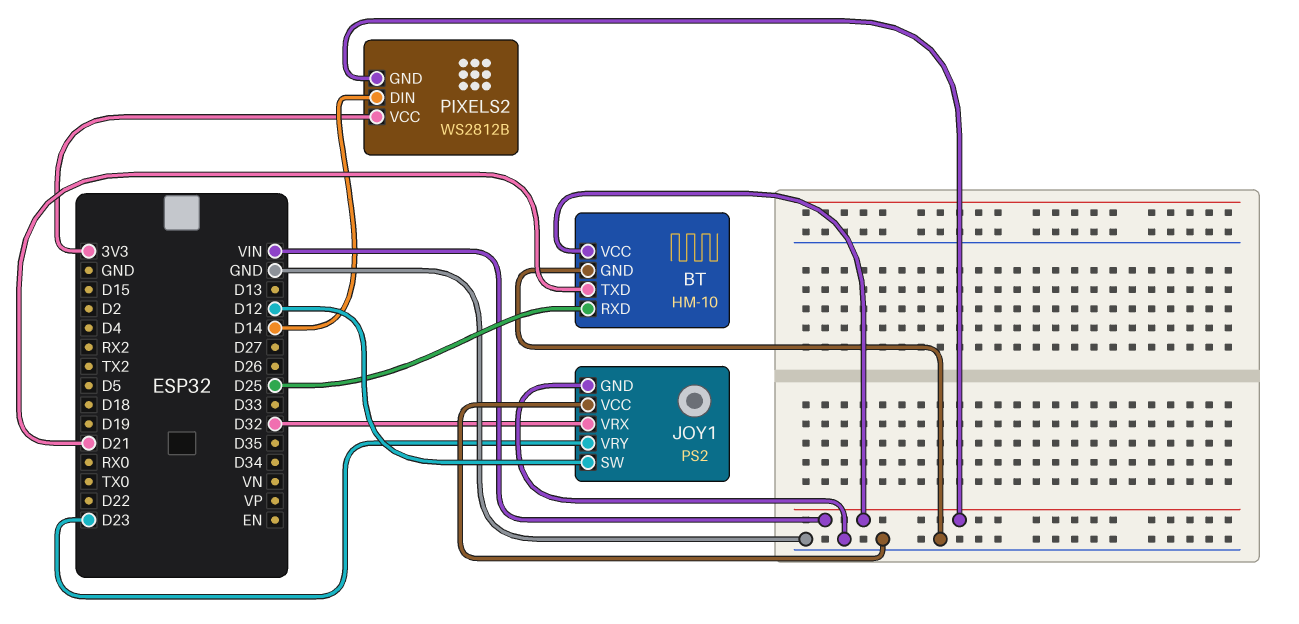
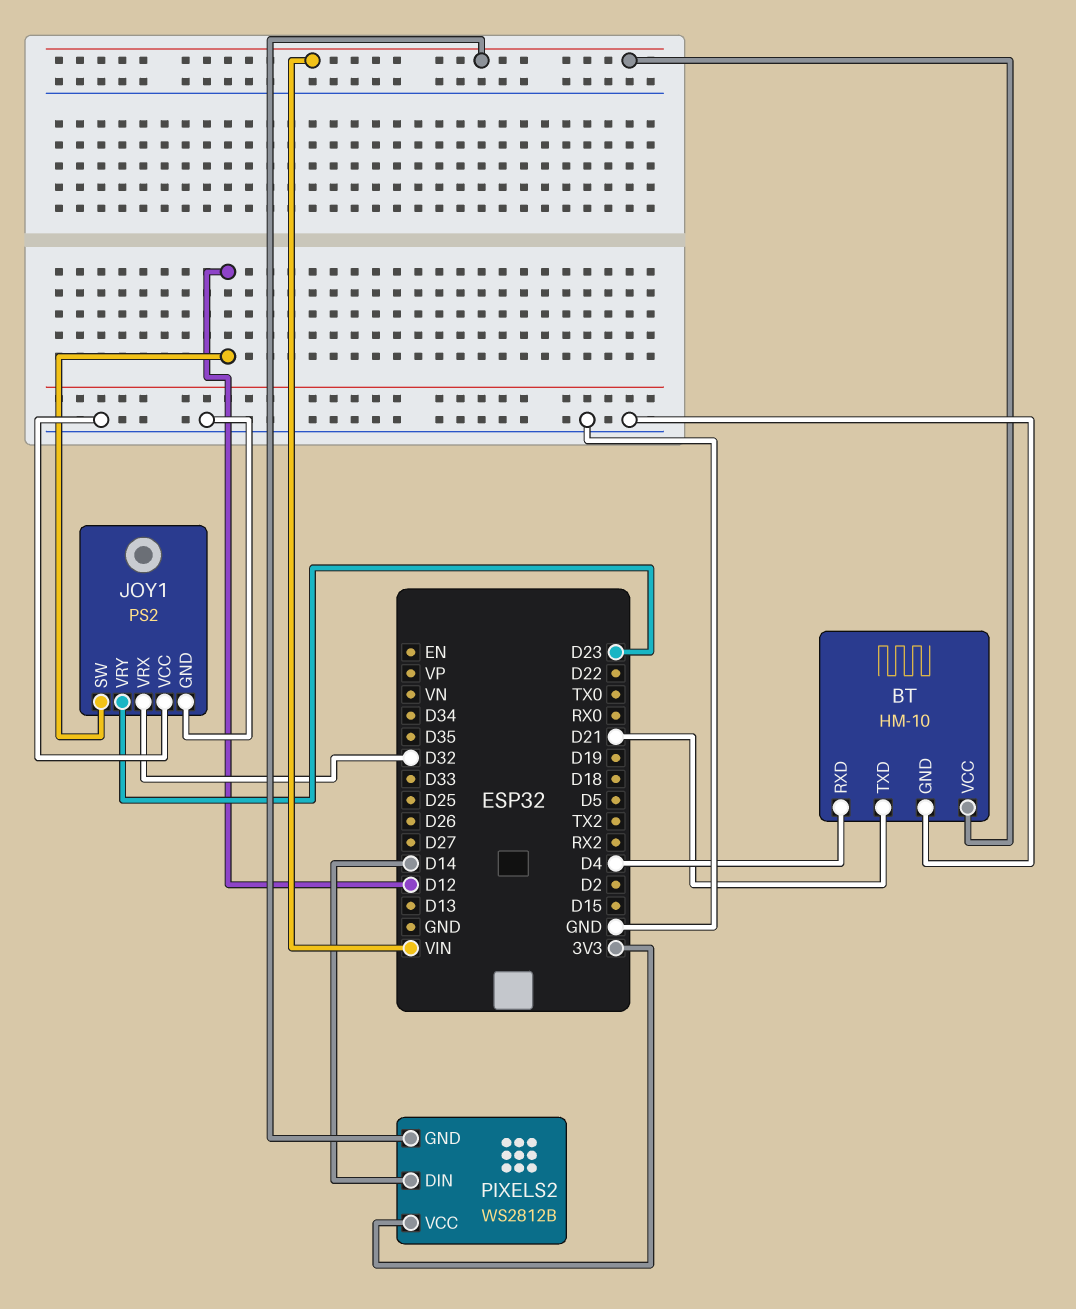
BT pin RXD: D25 -> D4

